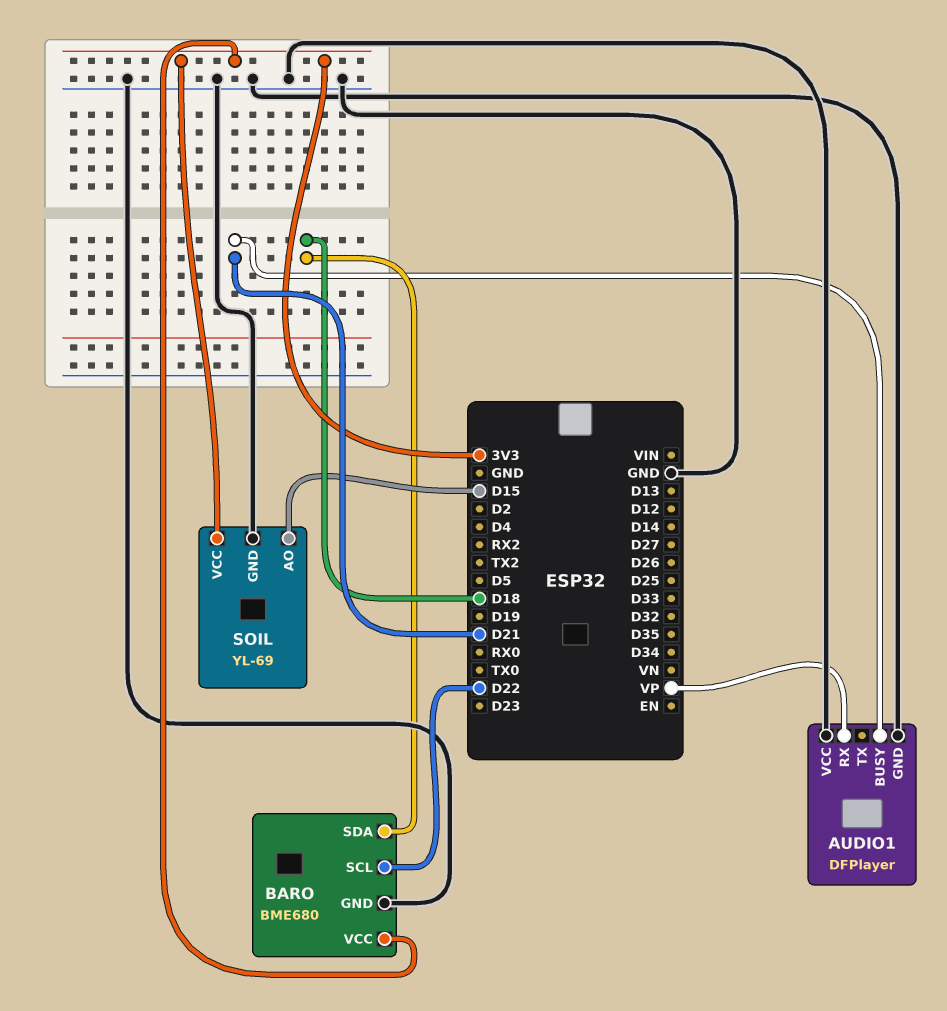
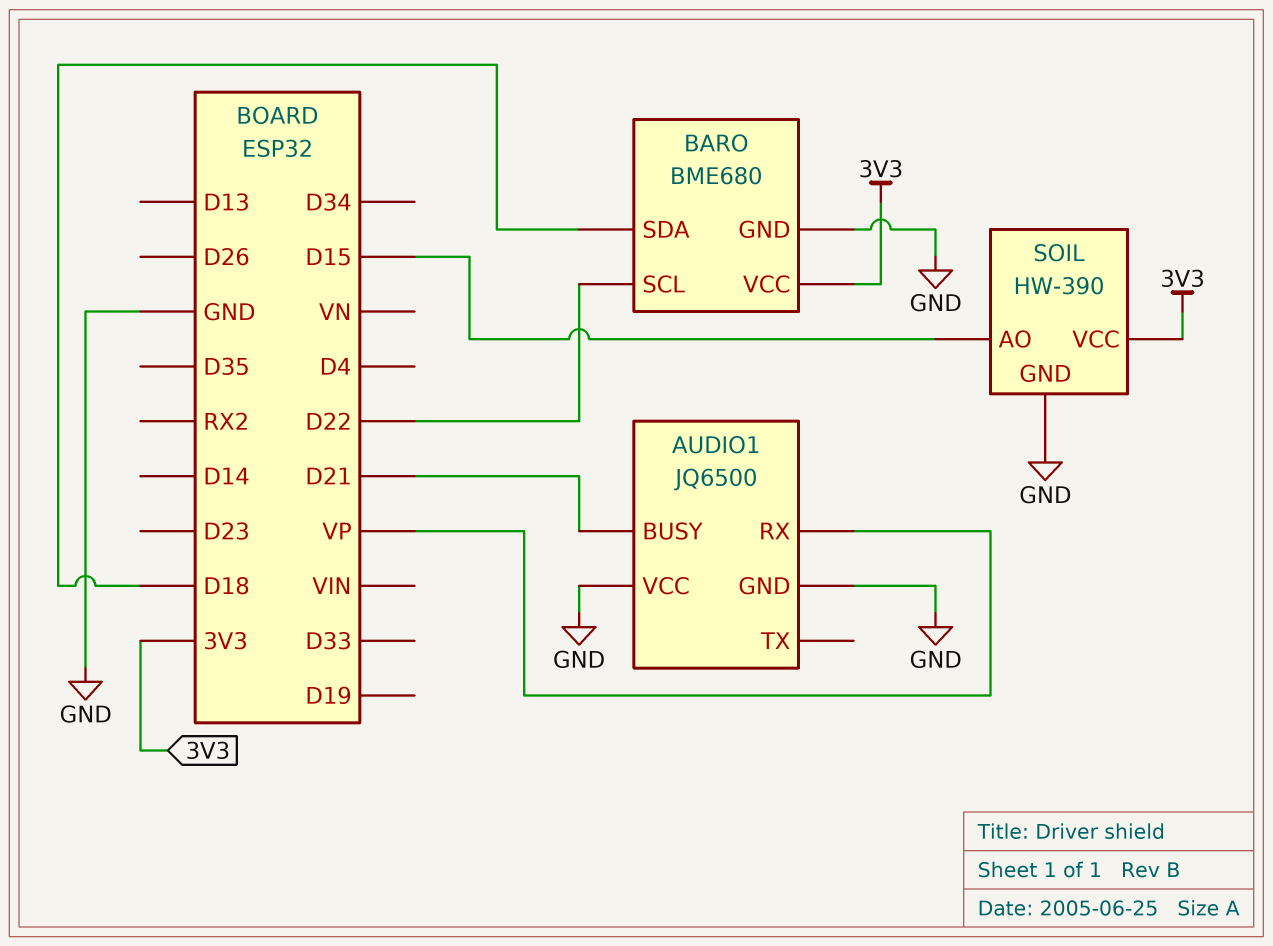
AUDIO1: DFPlayer -> JQ6500
SOIL: YL-69 -> HW-390

